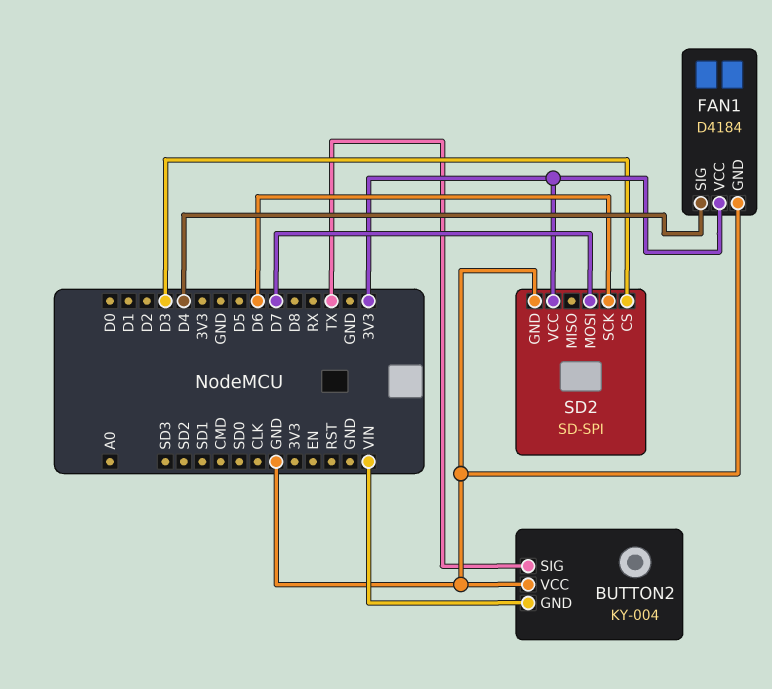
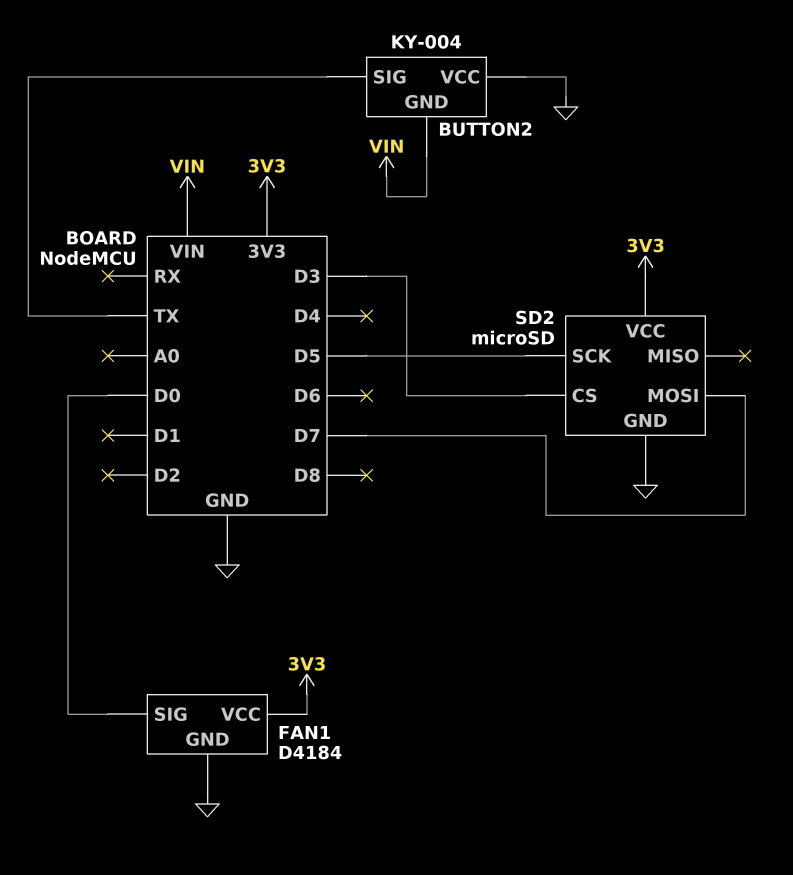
FAN1 pin SIG: D4 -> D0
SD2: SD-SPI -> microSD
SD2 pin SCK: D6 -> D5

